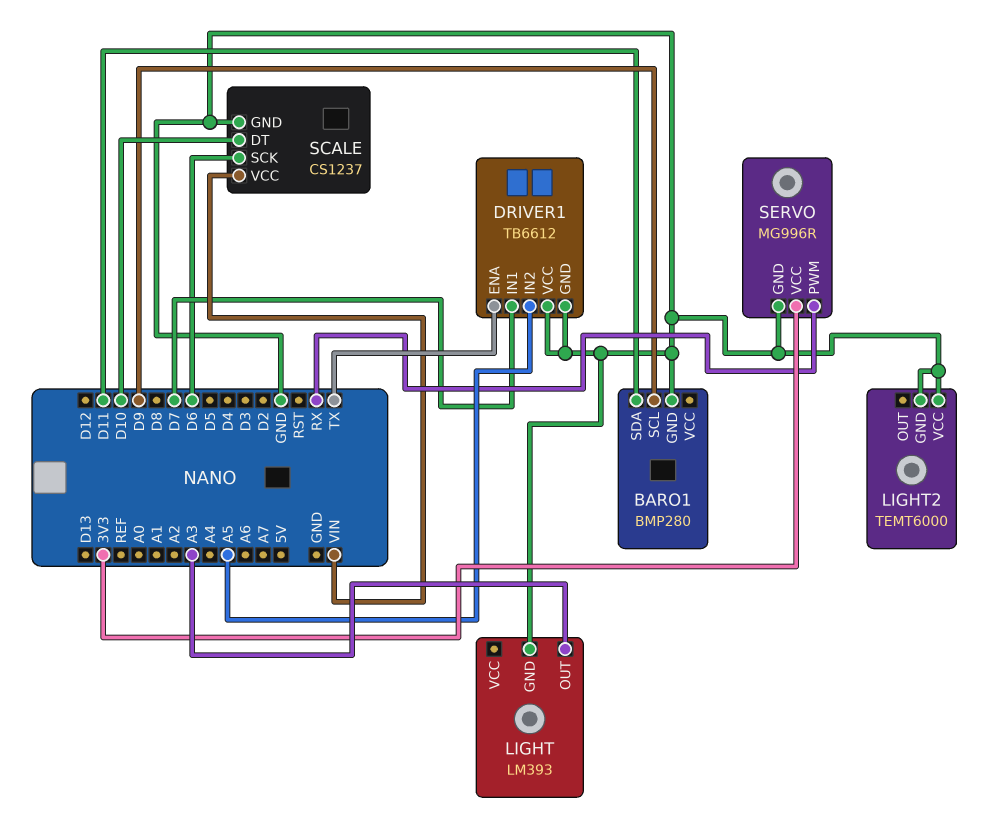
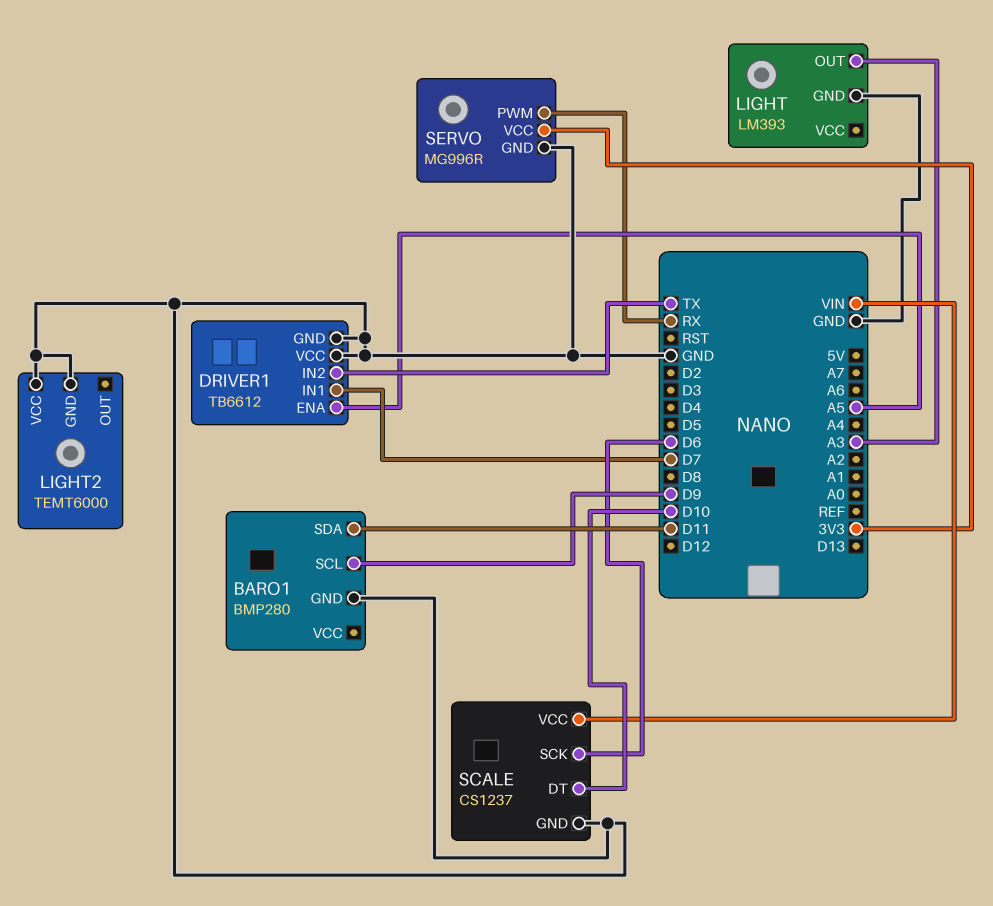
DRIVER1 pin ENA: TX -> A5
DRIVER1 pin IN2: A5 -> TX

